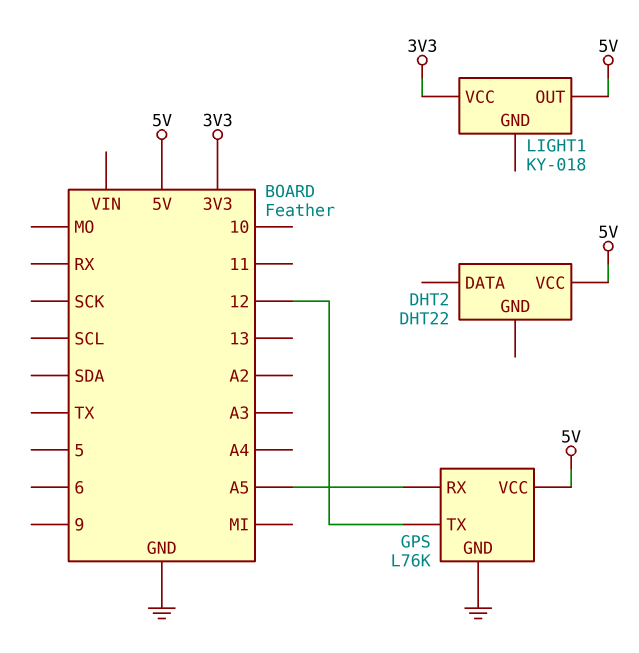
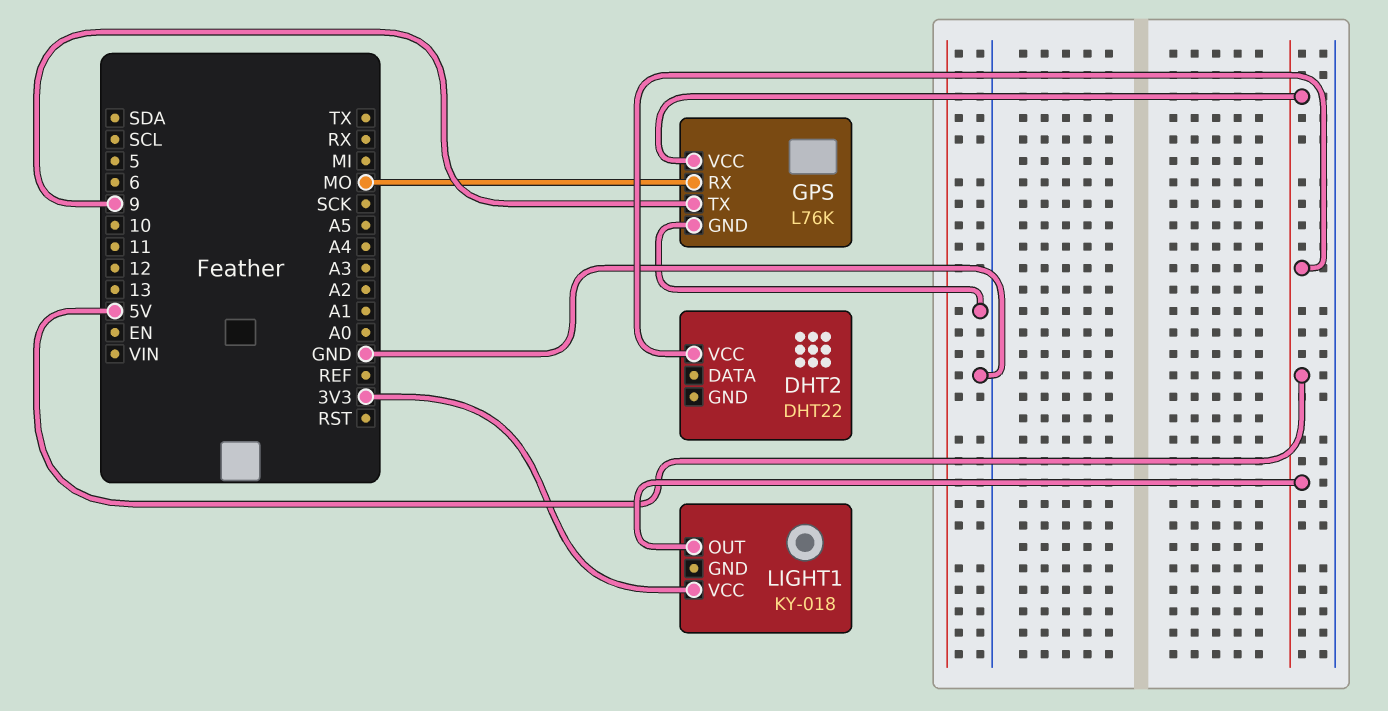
GPS pin RX: A5 -> MO
GPS pin TX: 12 -> 9

